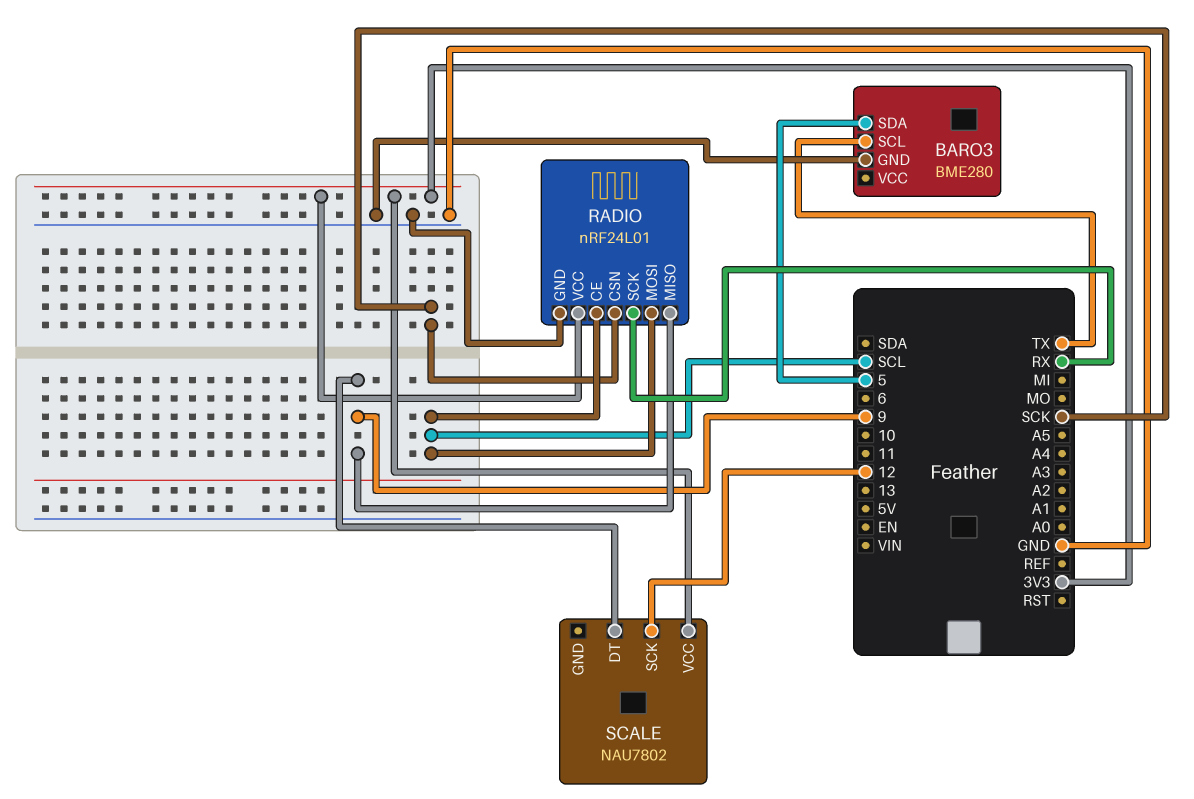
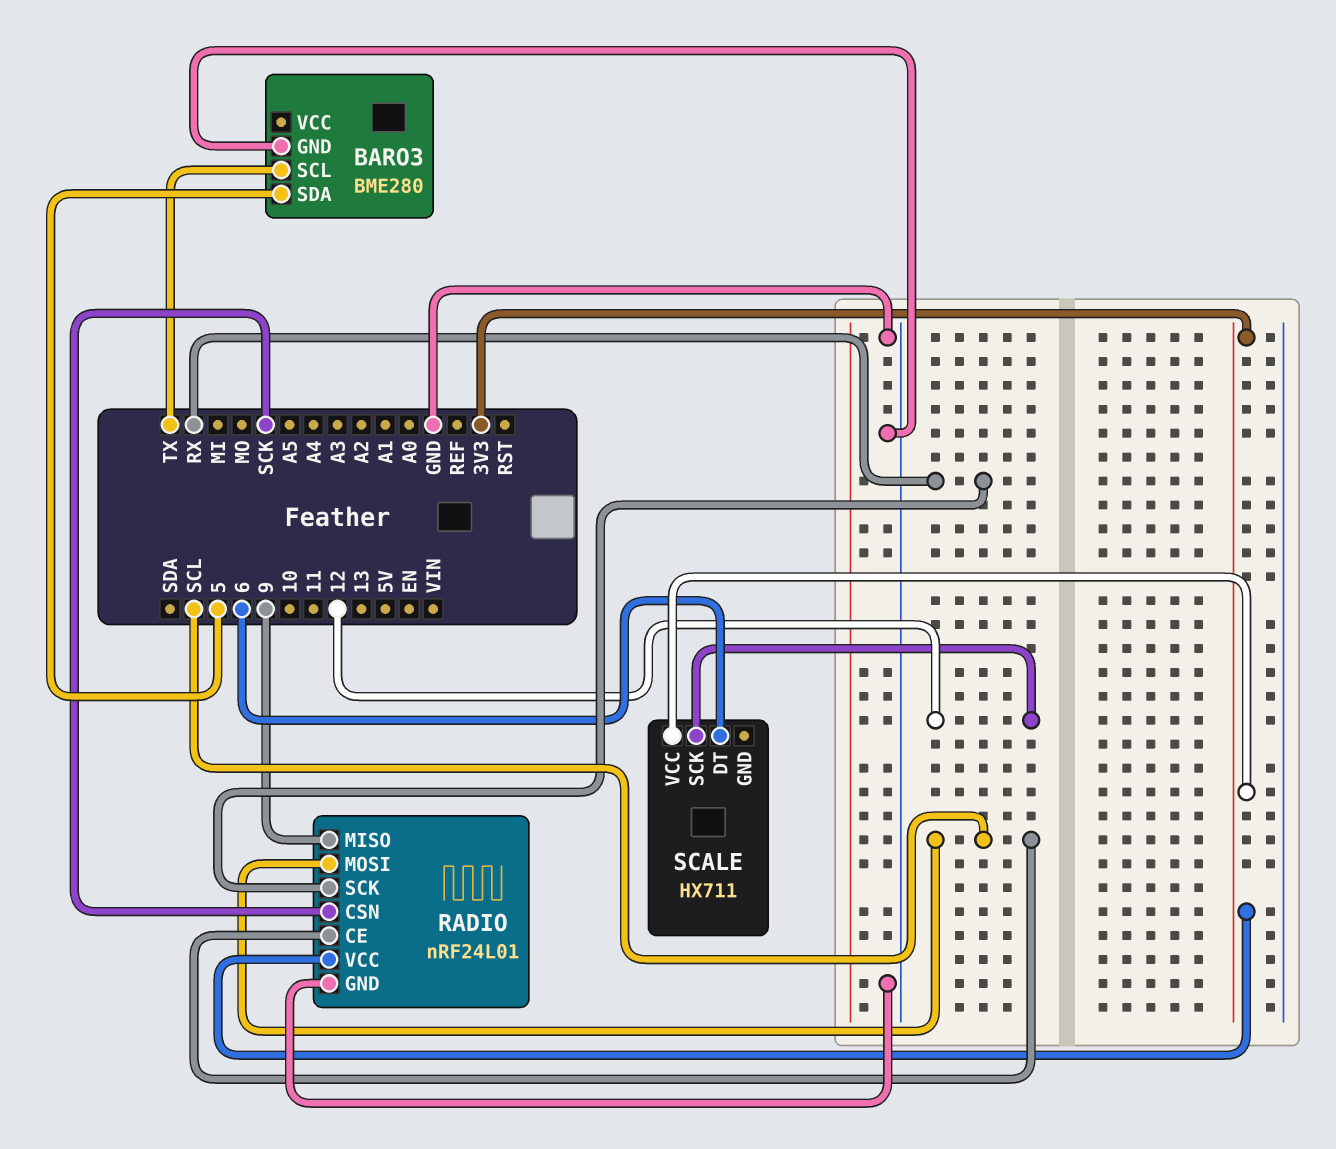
SCALE: NAU7802 -> HX711
SCALE pin DT: 9 -> 6

